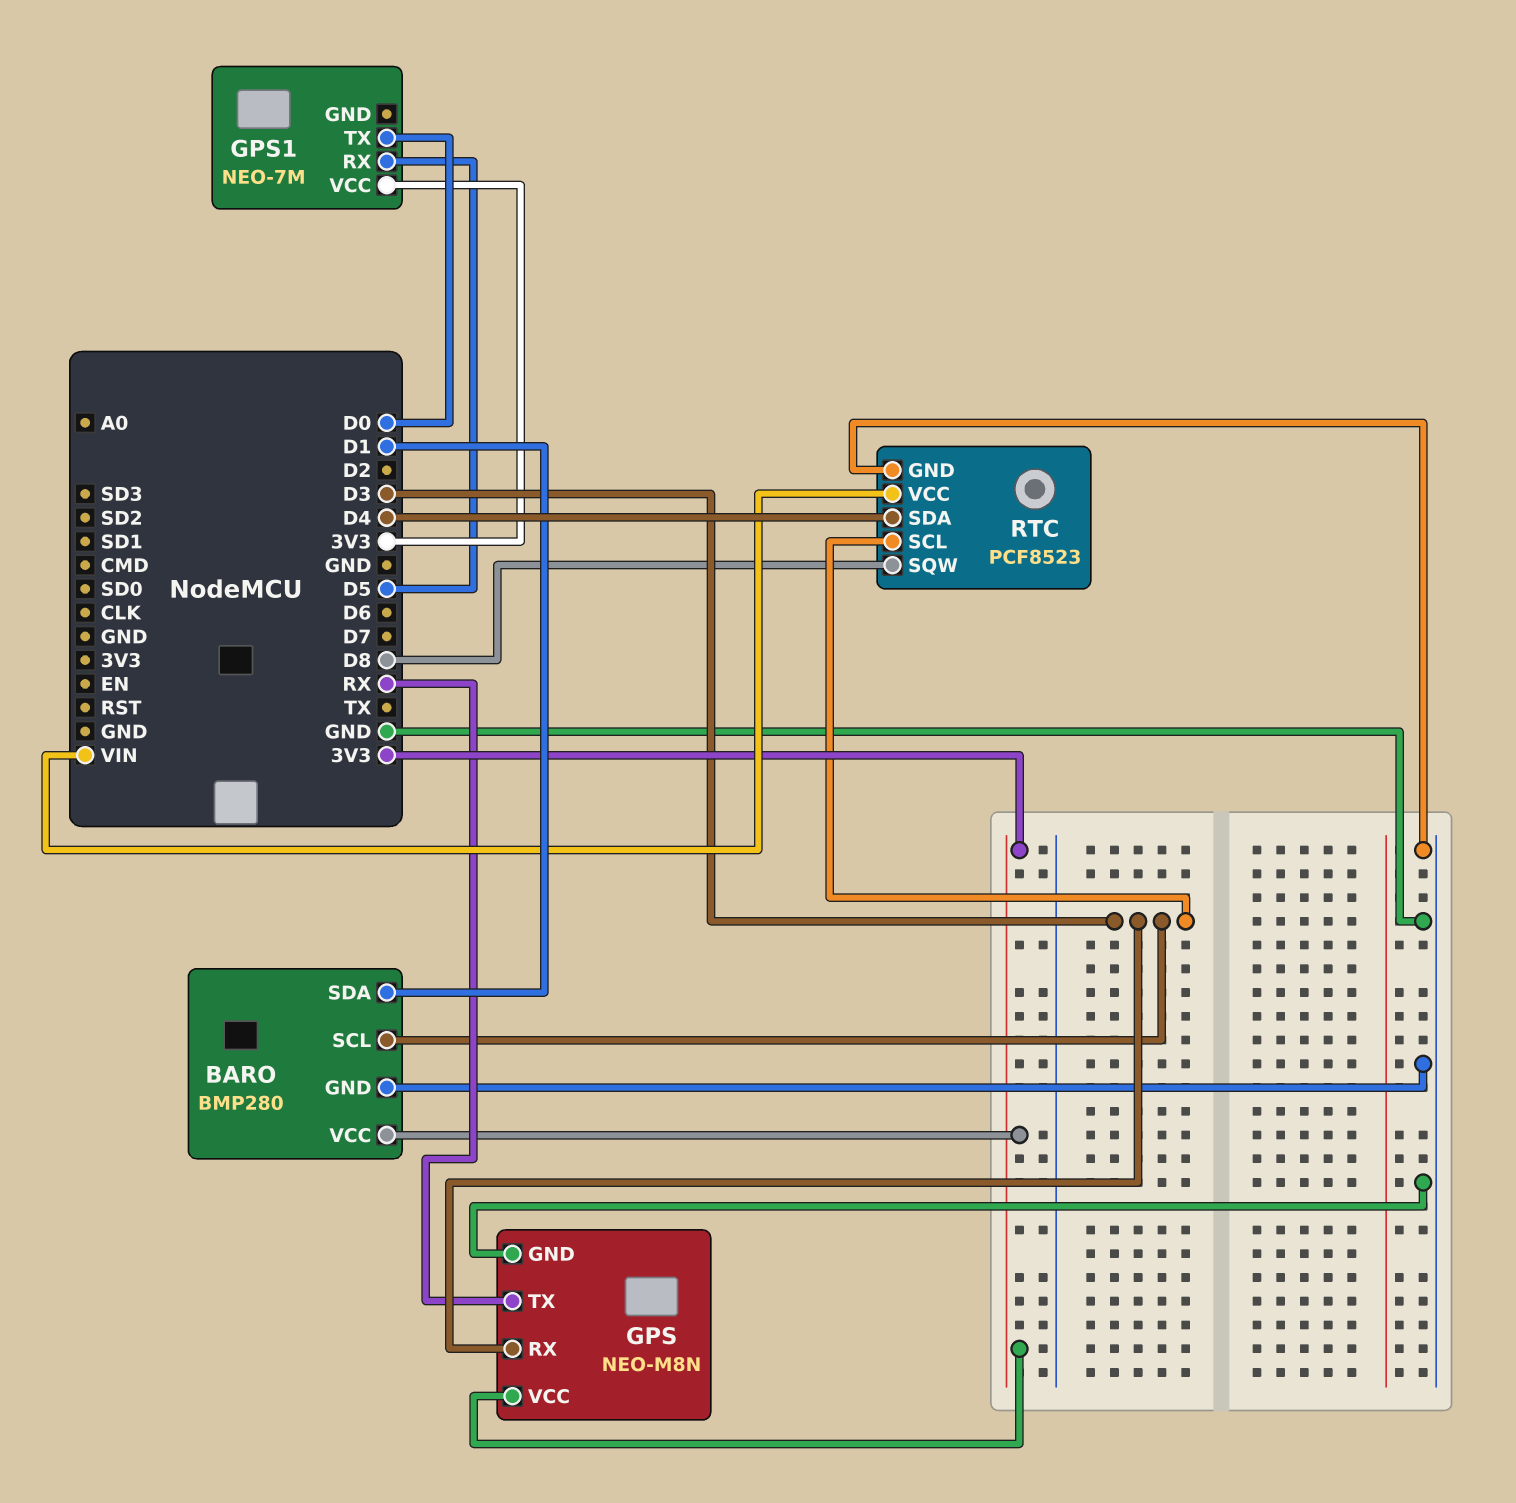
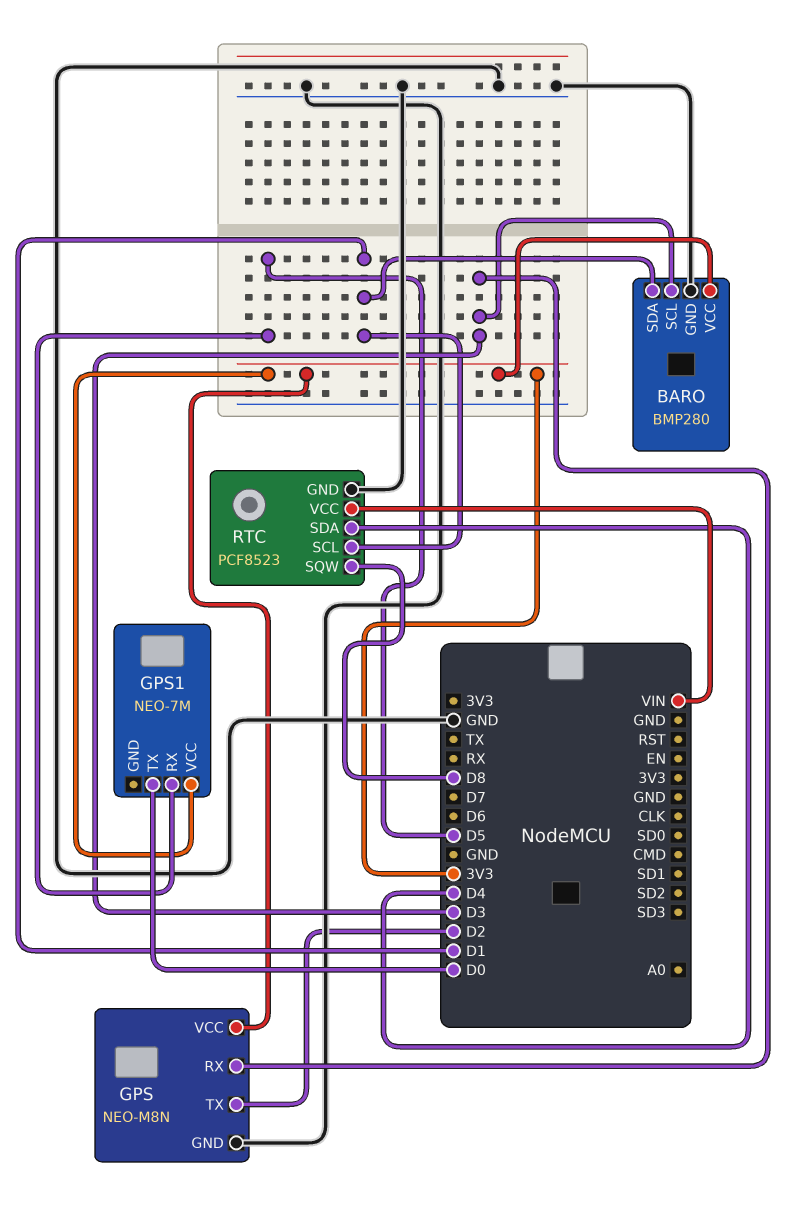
GPS pin TX: RX -> D2
RTC pin SCL: D3 -> D1

